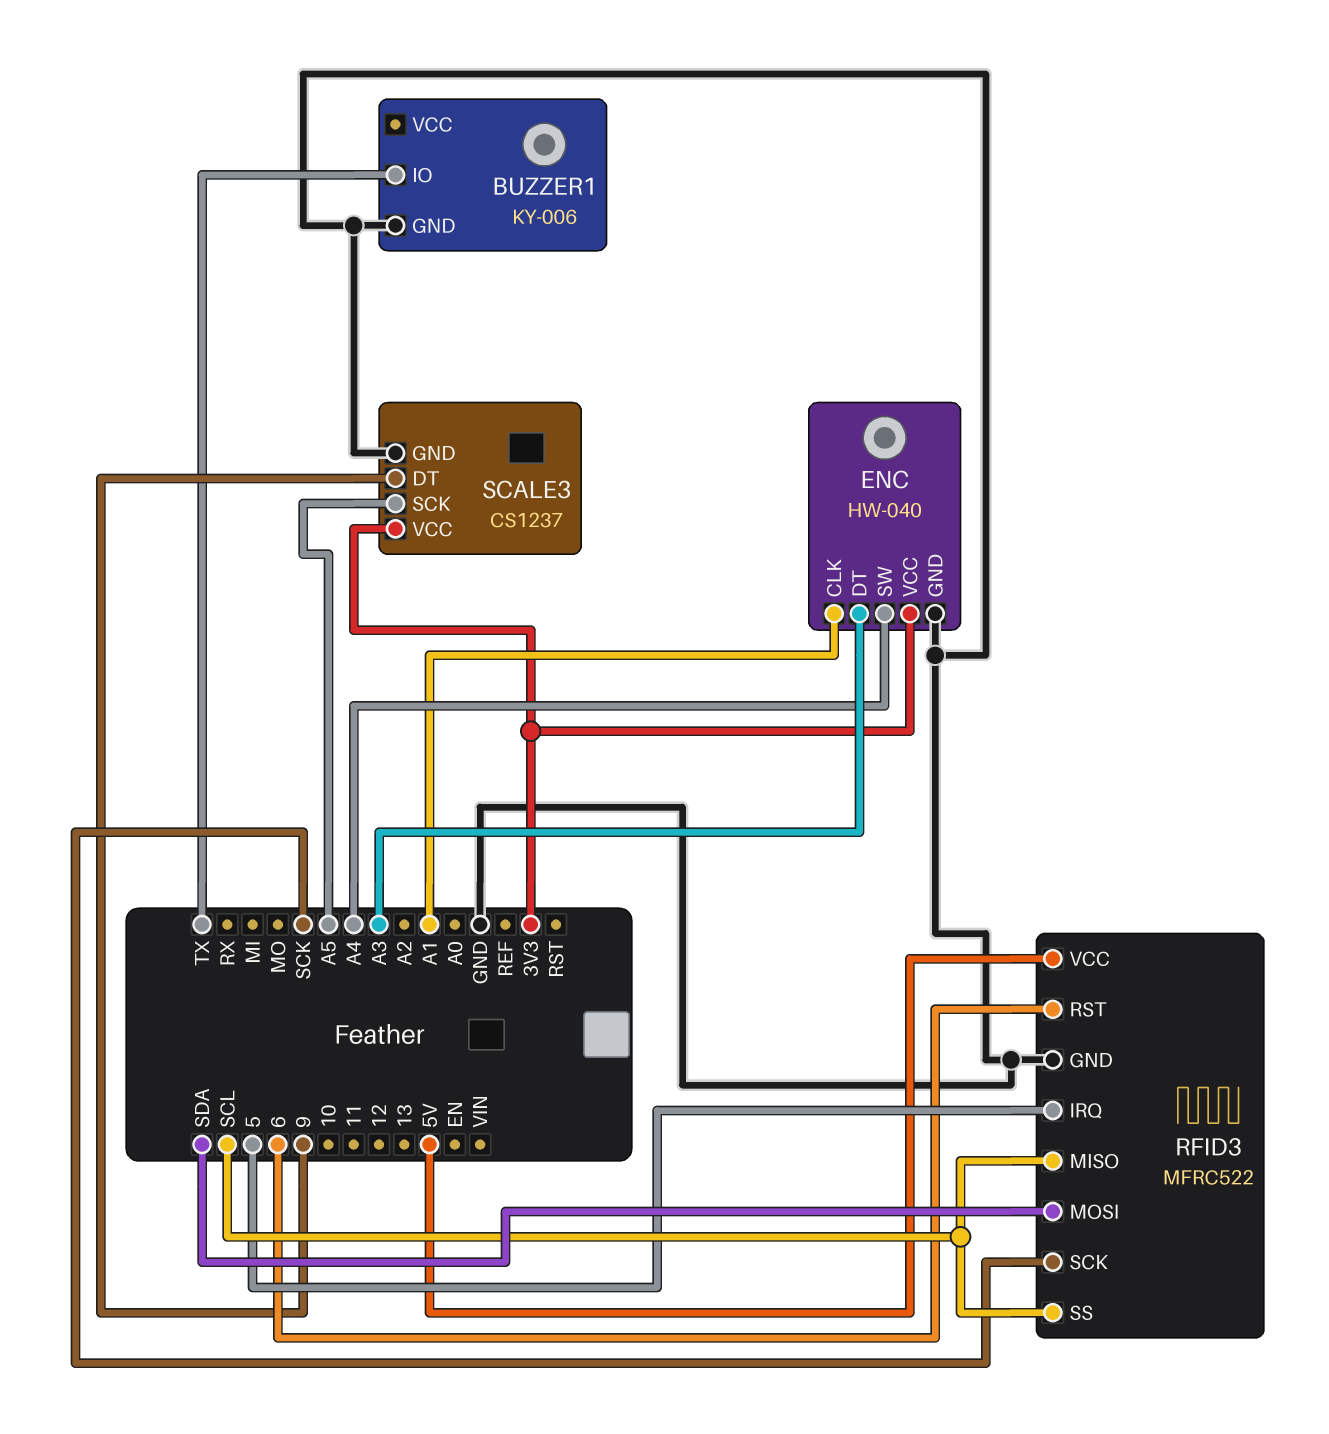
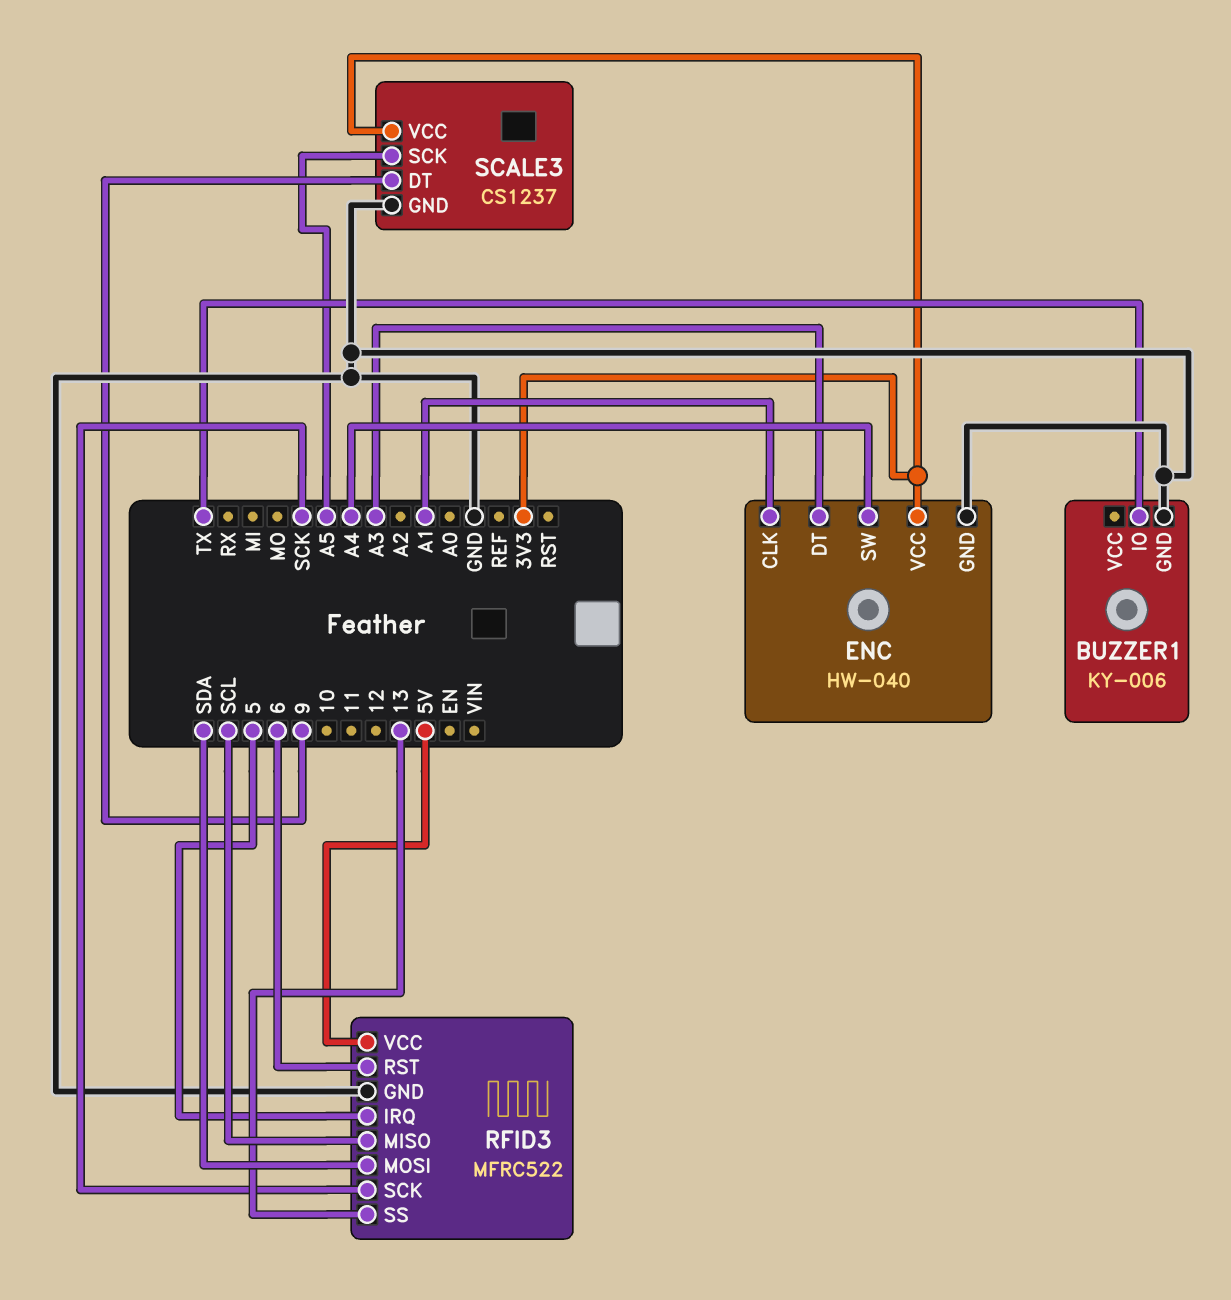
RFID3 pin SS: SCL -> 13

